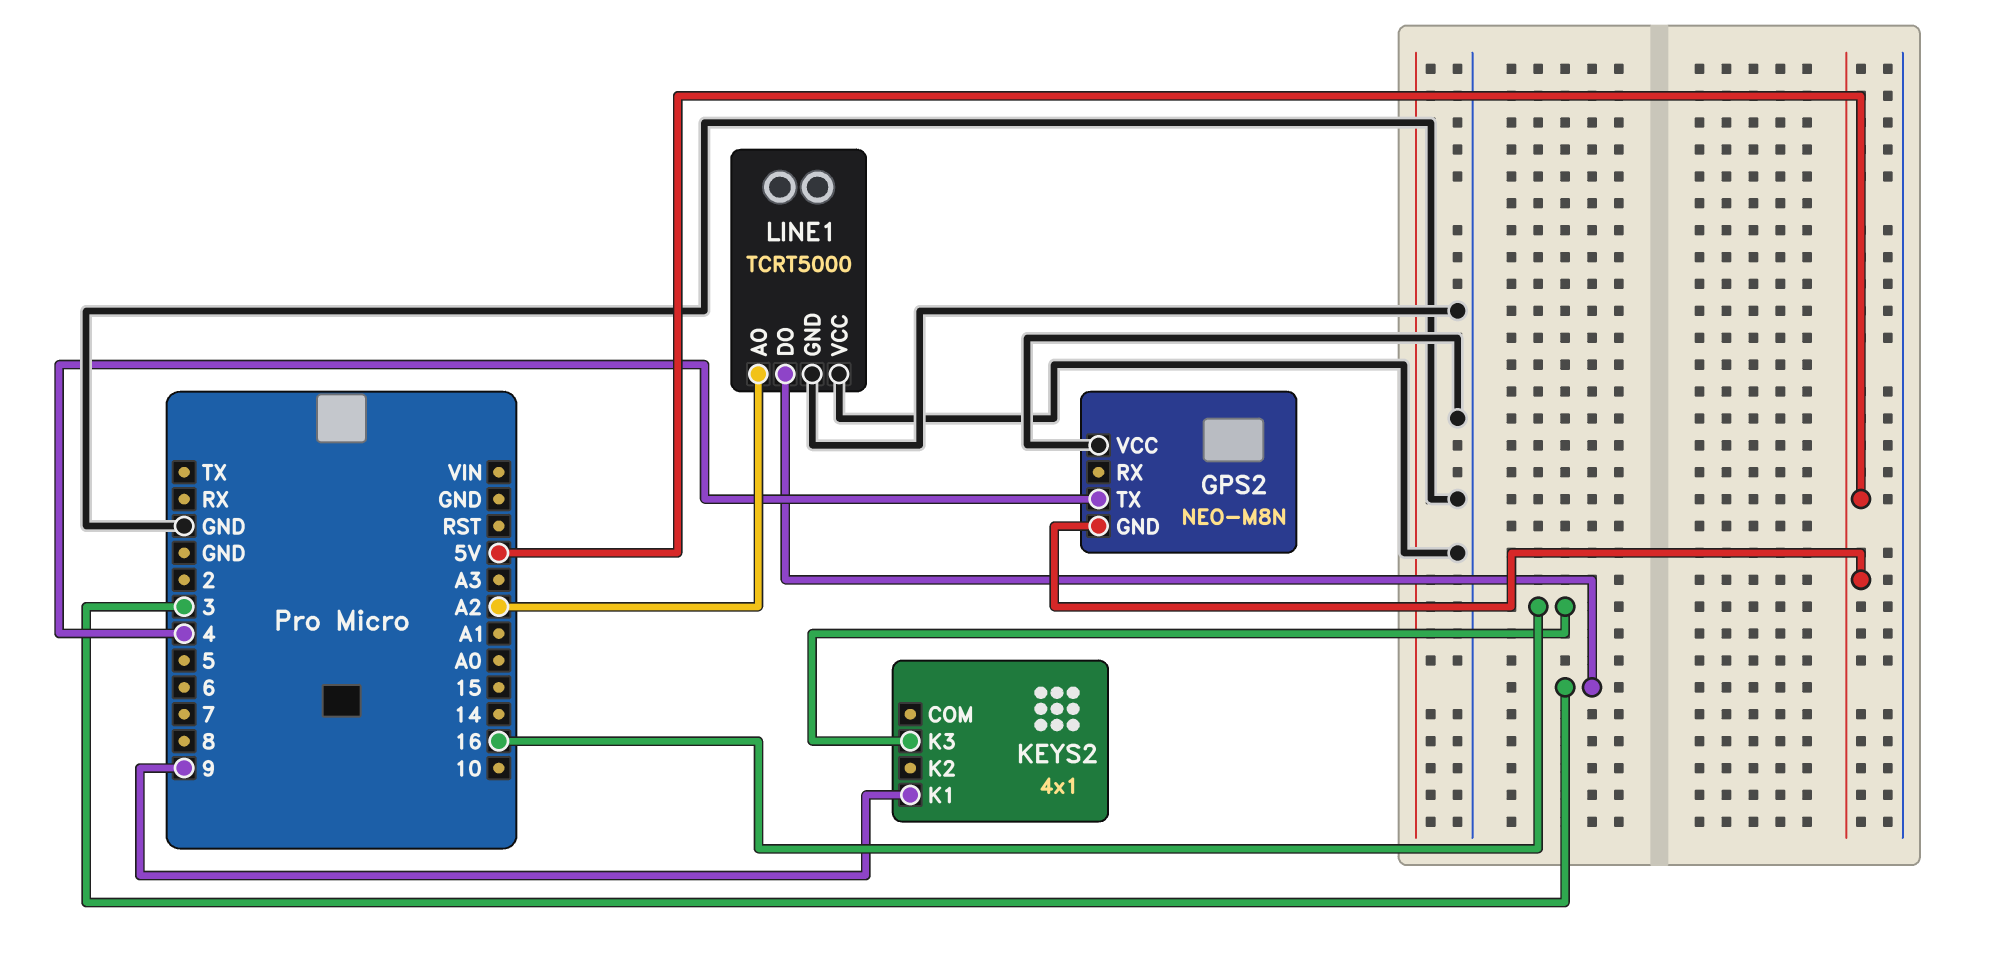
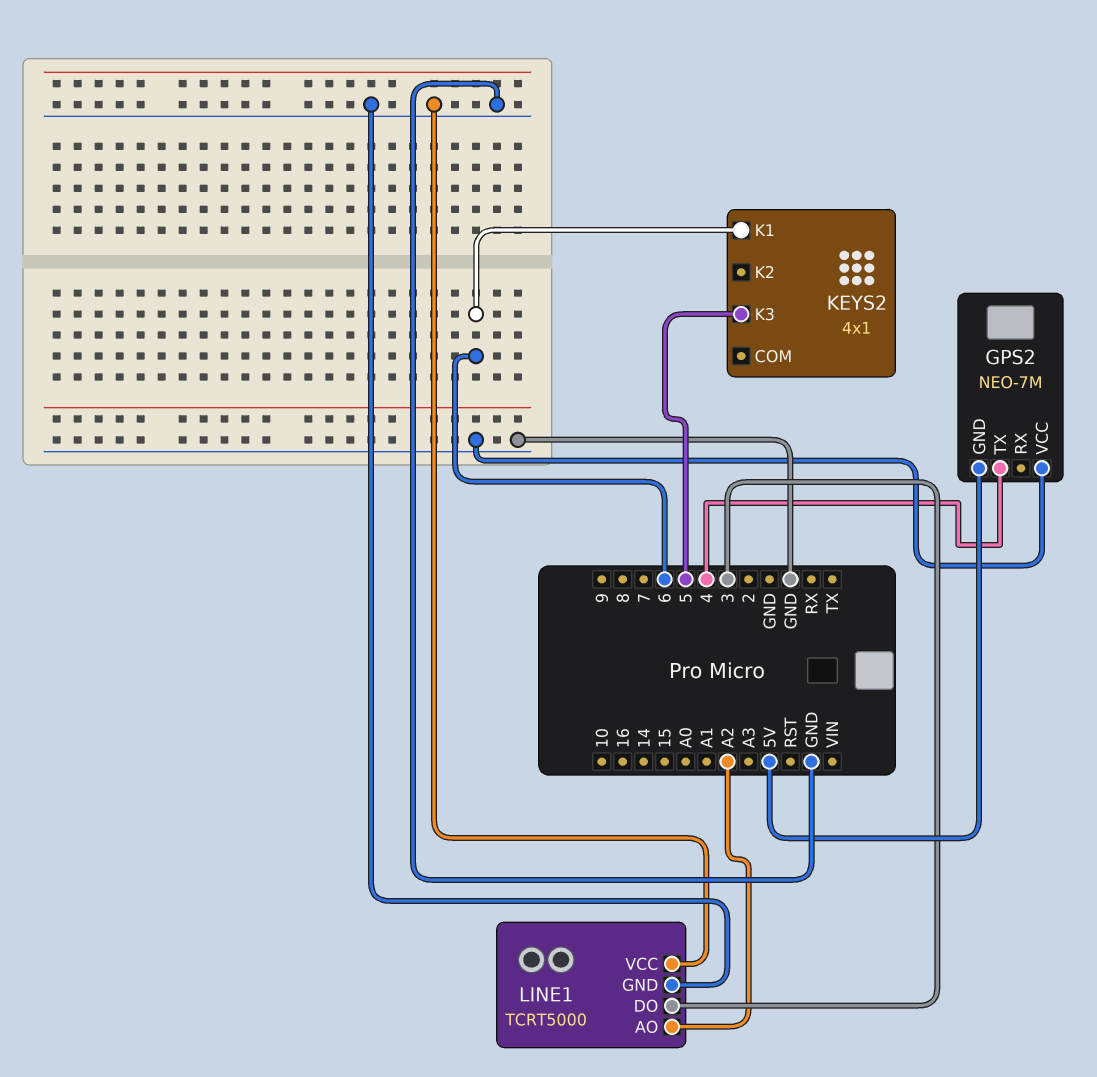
GPS2: NEO-M8N -> NEO-7M
KEYS2 pin K1: 9 -> 6
KEYS2 pin K3: 16 -> 5

